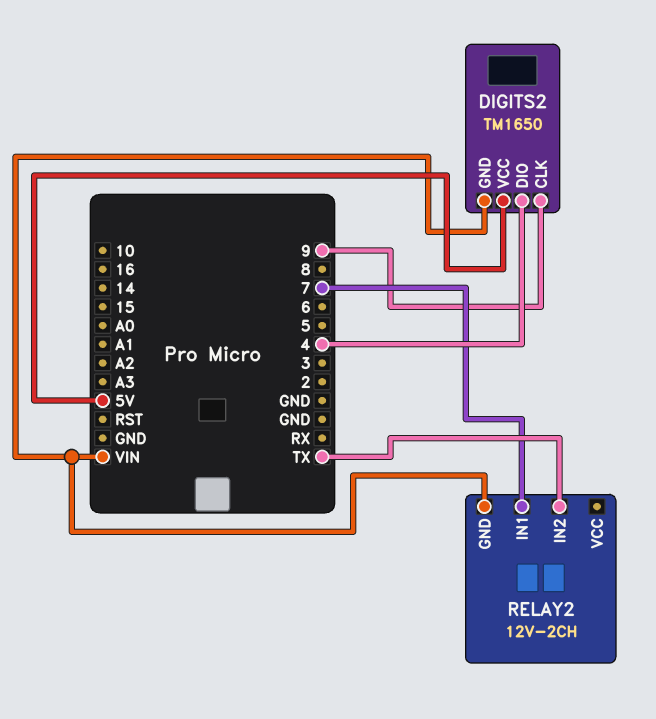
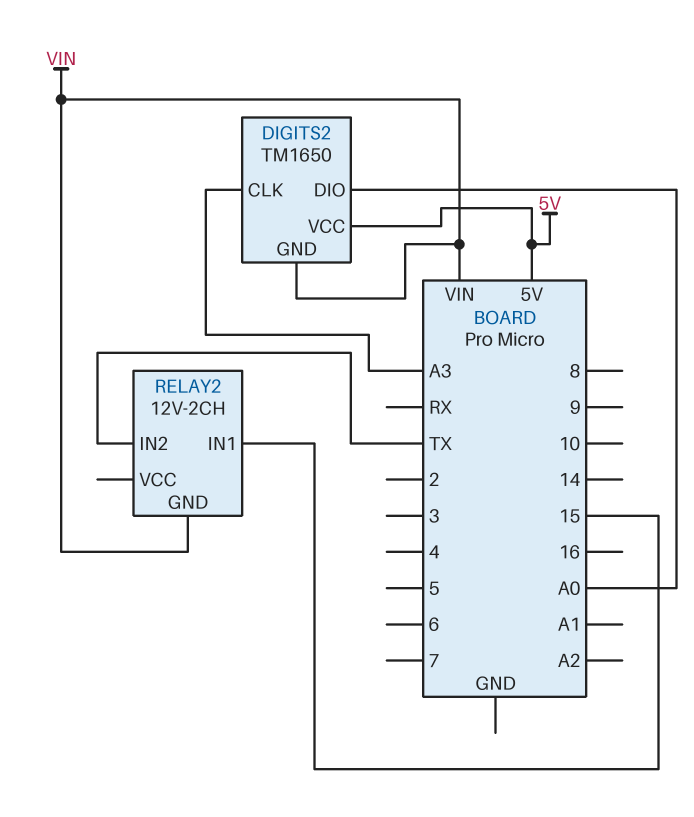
DIGITS2 pin CLK: 9 -> A3
DIGITS2 pin DIO: 4 -> A0
RELAY2 pin IN1: 7 -> 15

